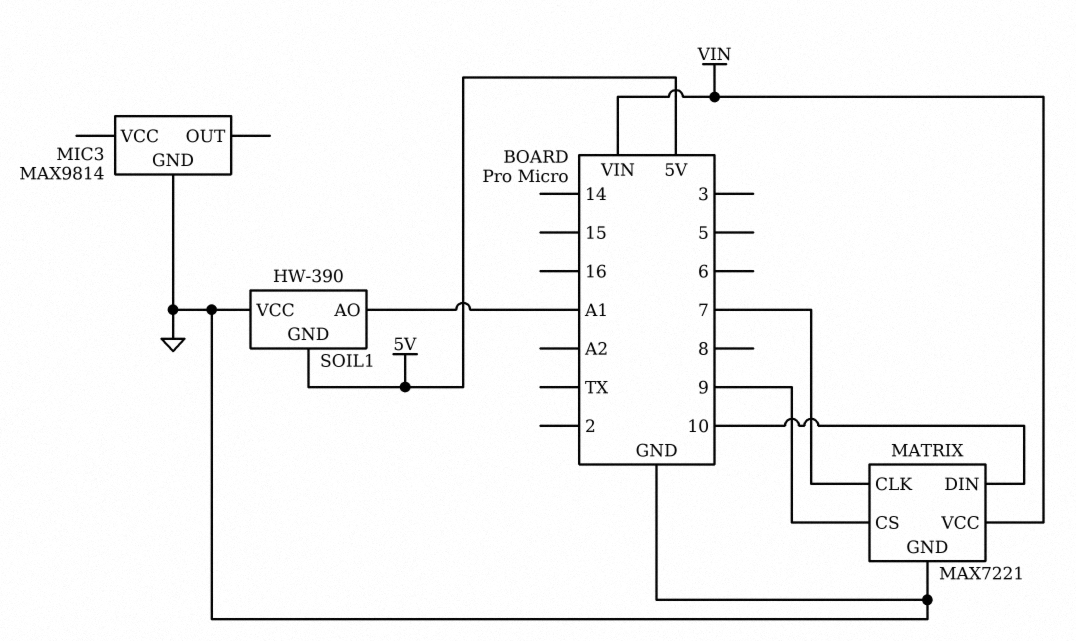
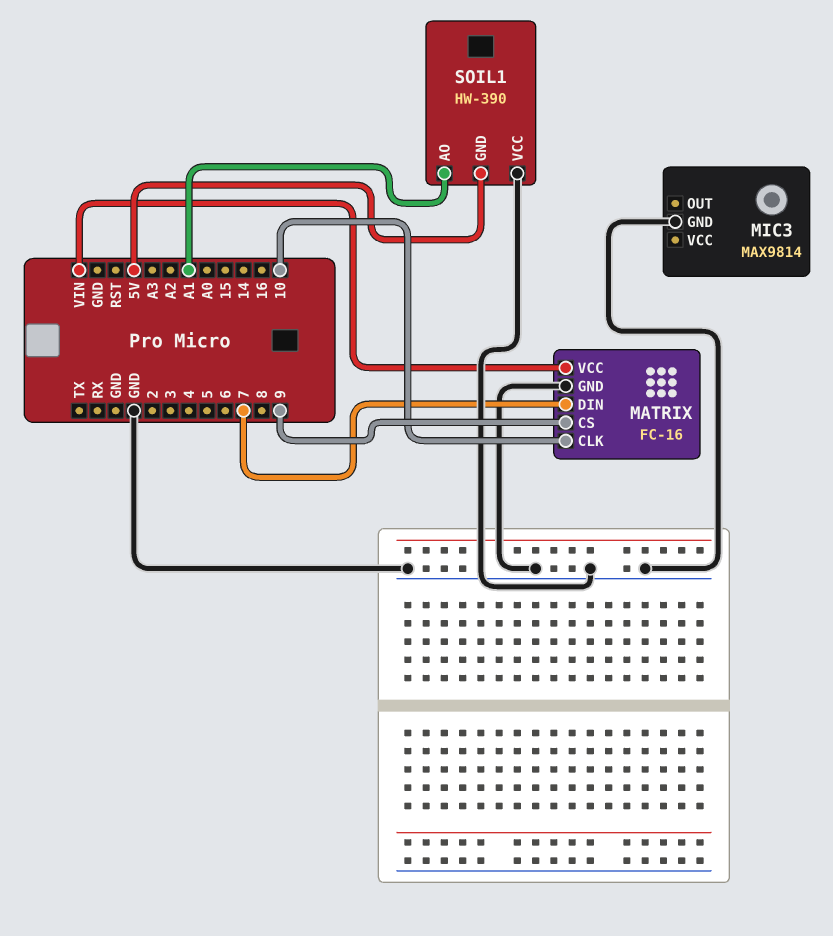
MATRIX: MAX7221 -> FC-16
MATRIX pin CLK: 7 -> 10
MATRIX pin DIN: 10 -> 7

